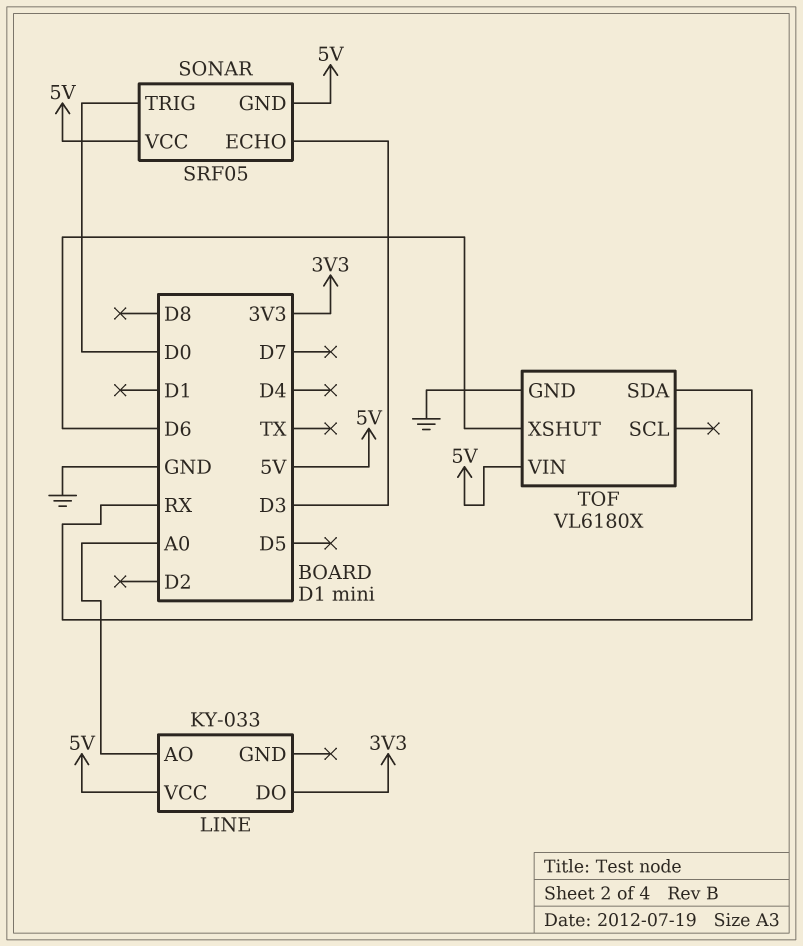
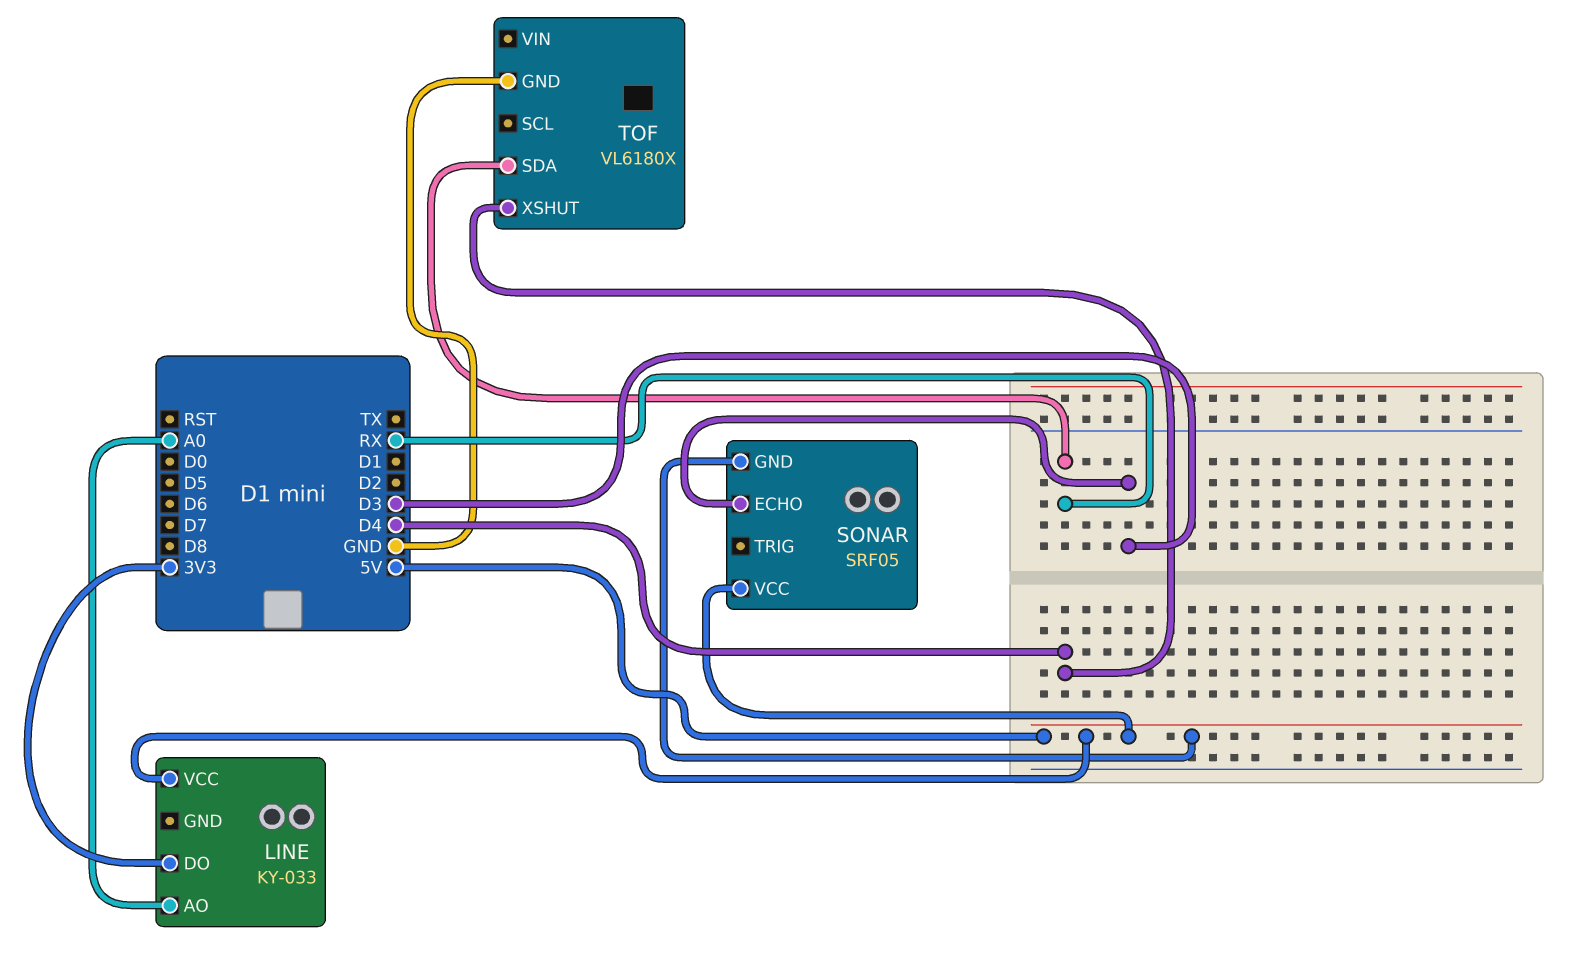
SONAR pin TRIG: D0 -> none
TOF pin VIN: 5V -> none
TOF pin XSHUT: D6 -> D4

